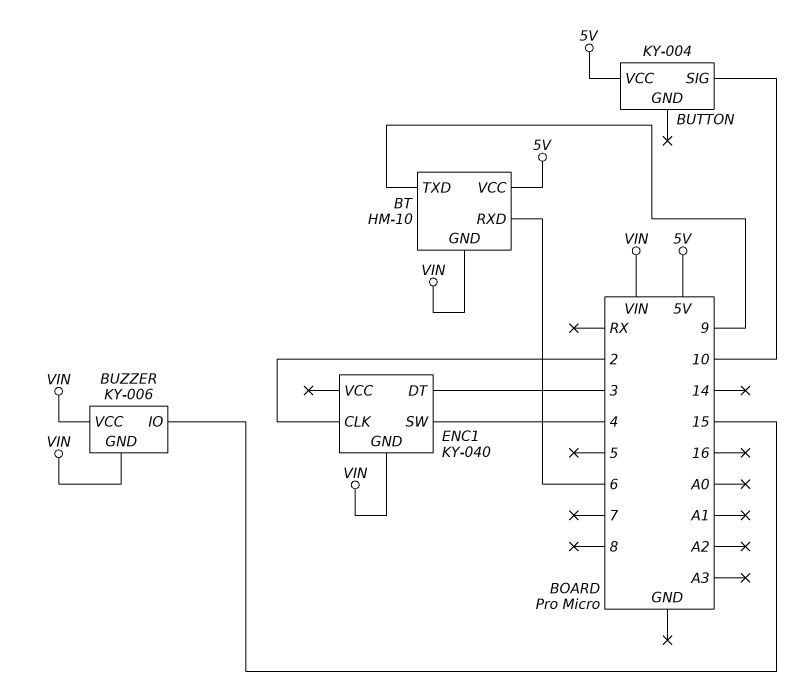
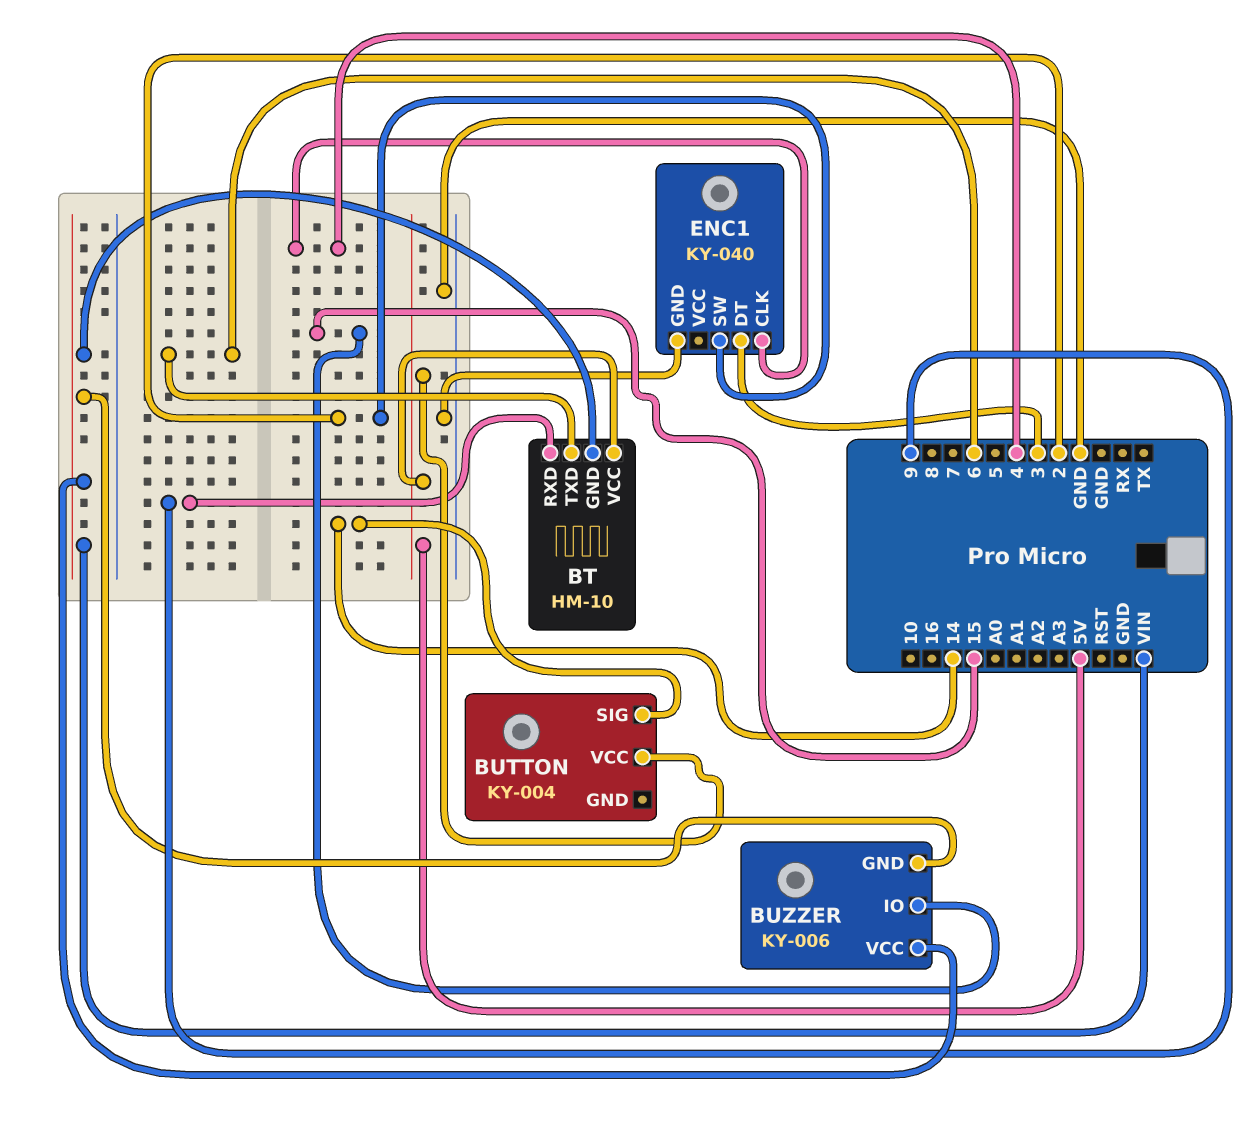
BT pin RXD: 6 -> 9
BT pin TXD: 9 -> 6
BUTTON pin SIG: 10 -> 14
ENC1 pin CLK: 2 -> 4
ENC1 pin GND: VIN -> GND
ENC1 pin SW: 4 -> 2

